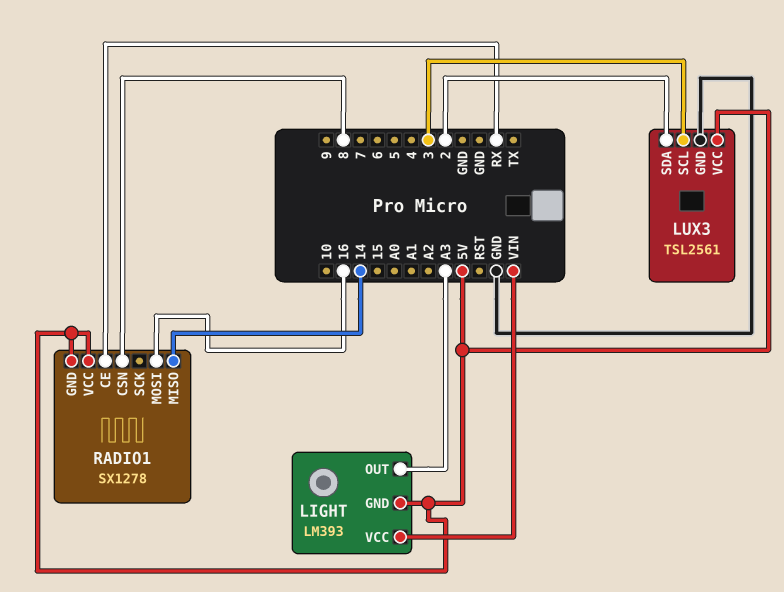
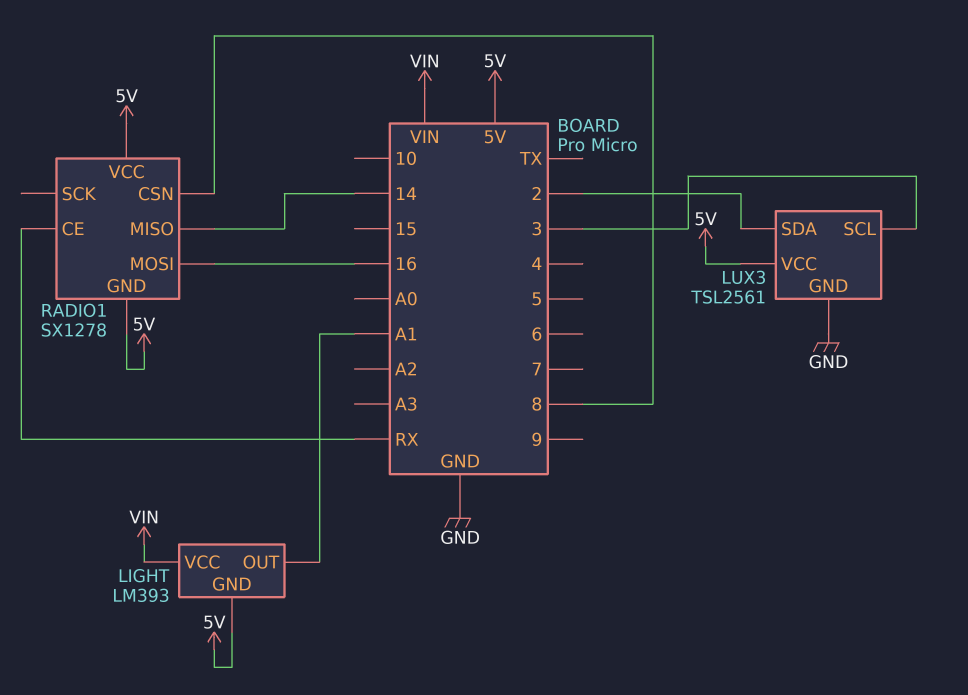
LIGHT pin OUT: A3 -> A1

